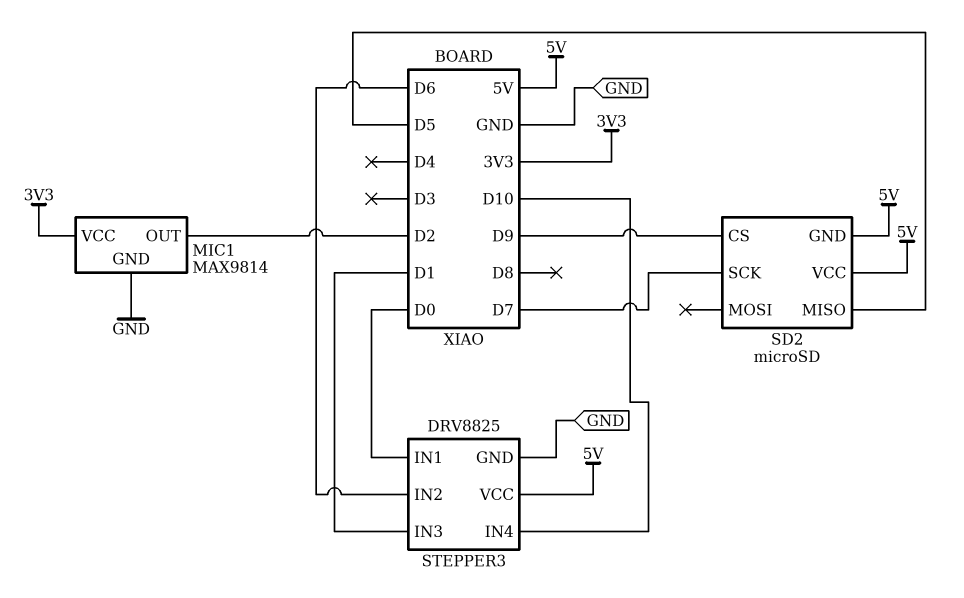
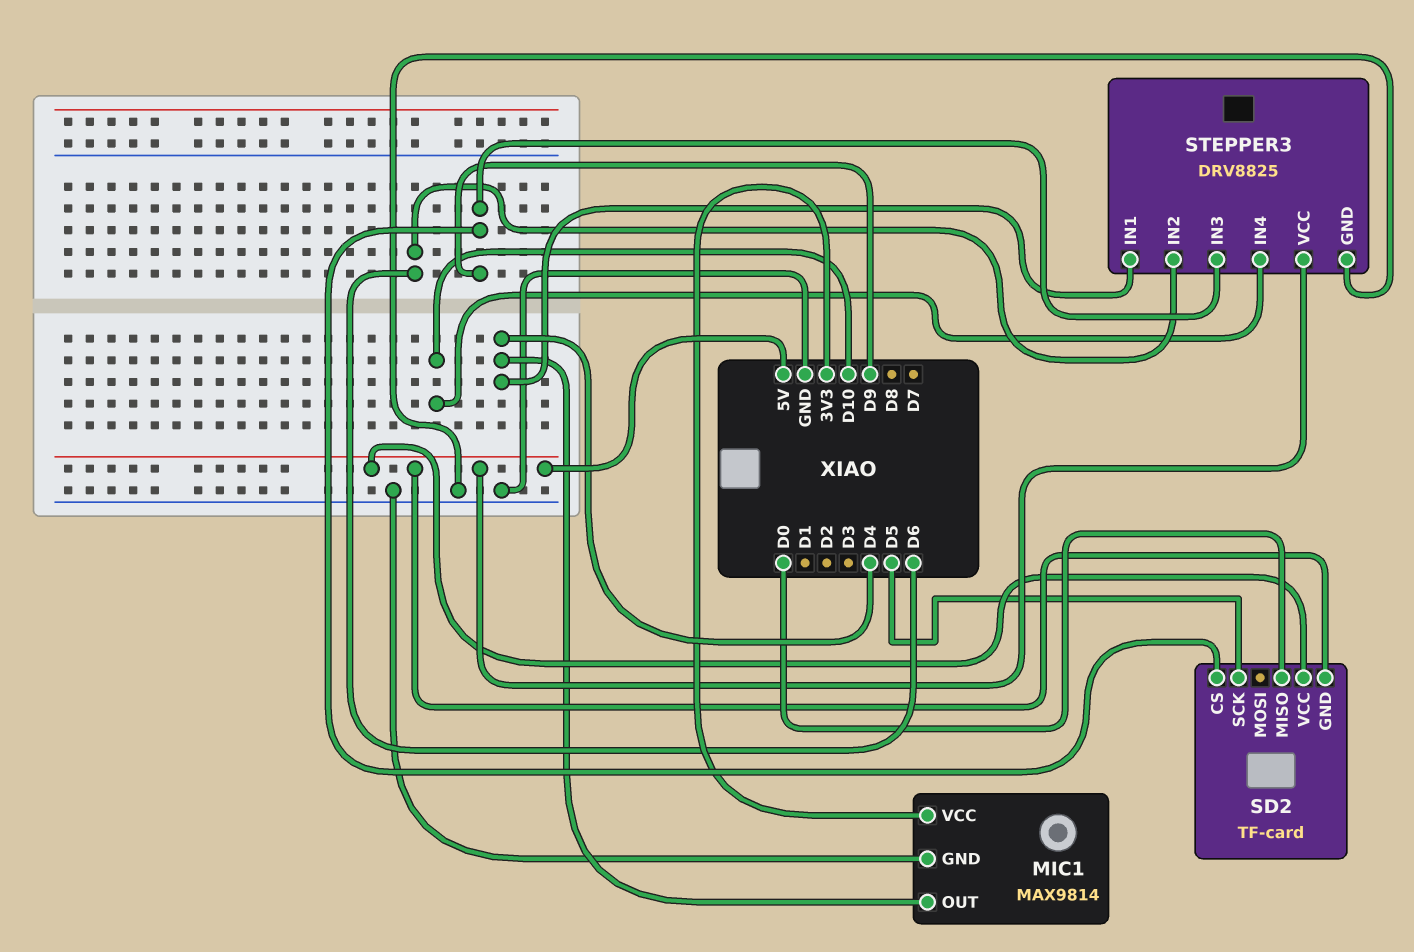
MIC1 pin OUT: D2 -> D4
SD2: microSD -> TF-card
SD2 pin MISO: D5 -> D0
SD2 pin SCK: D7 -> D5
STEPPER3 pin IN1: D0 -> D4
STEPPER3 pin IN3: D1 -> D9

